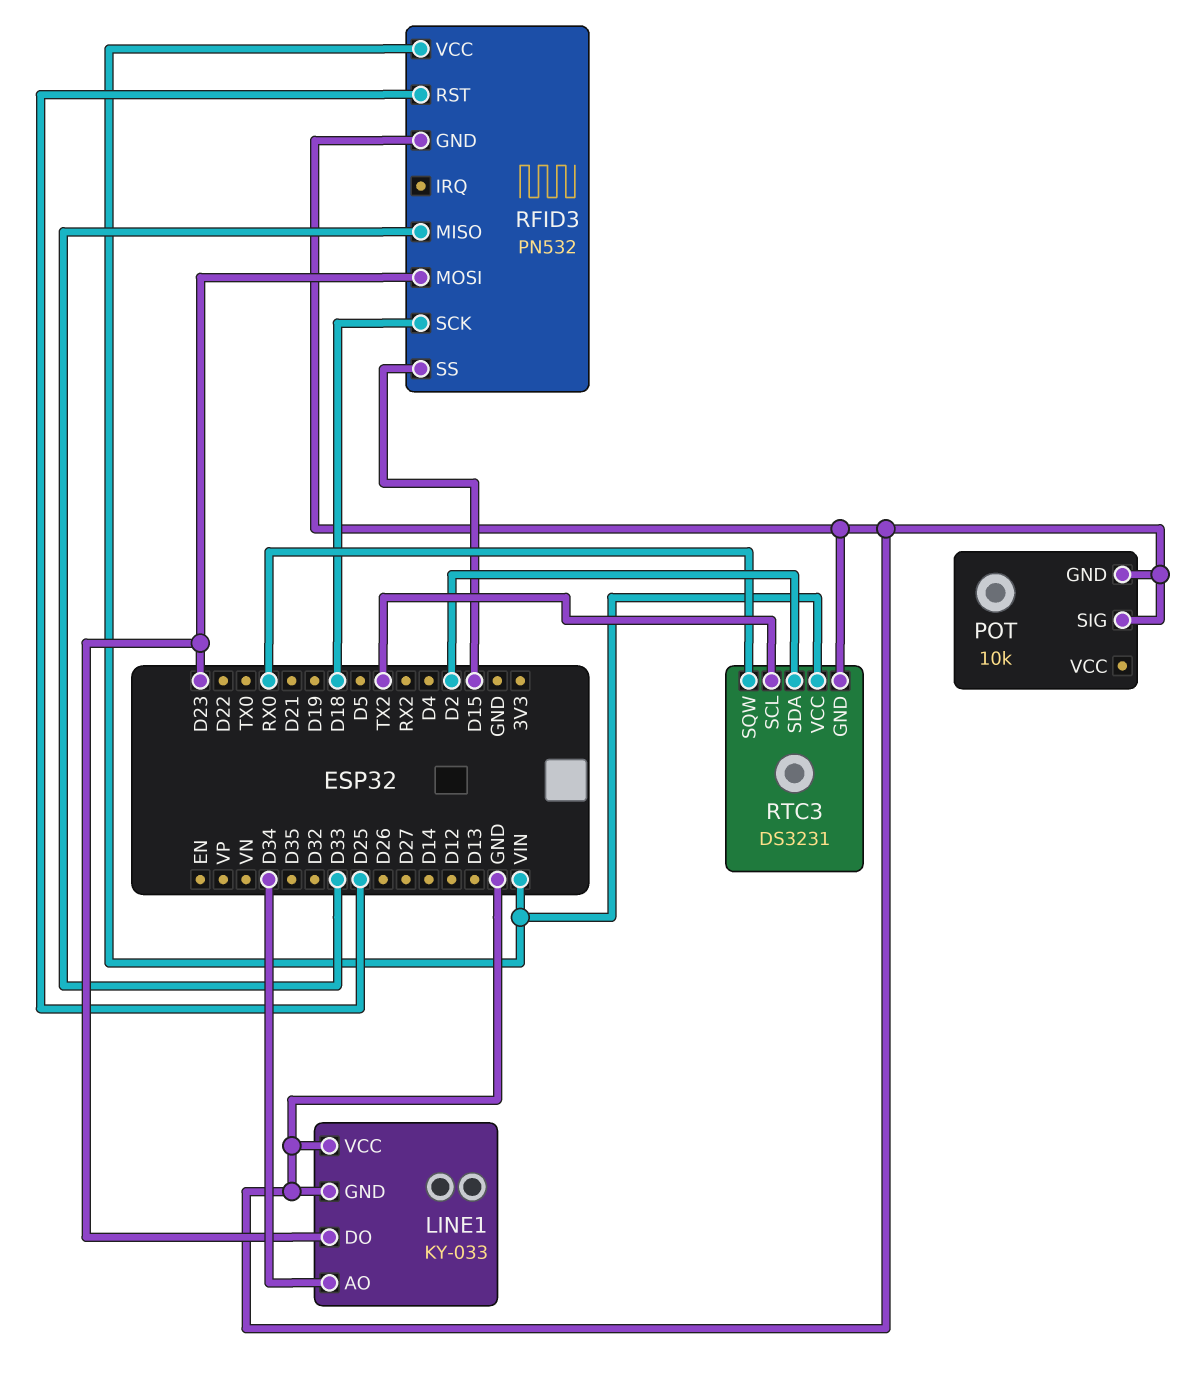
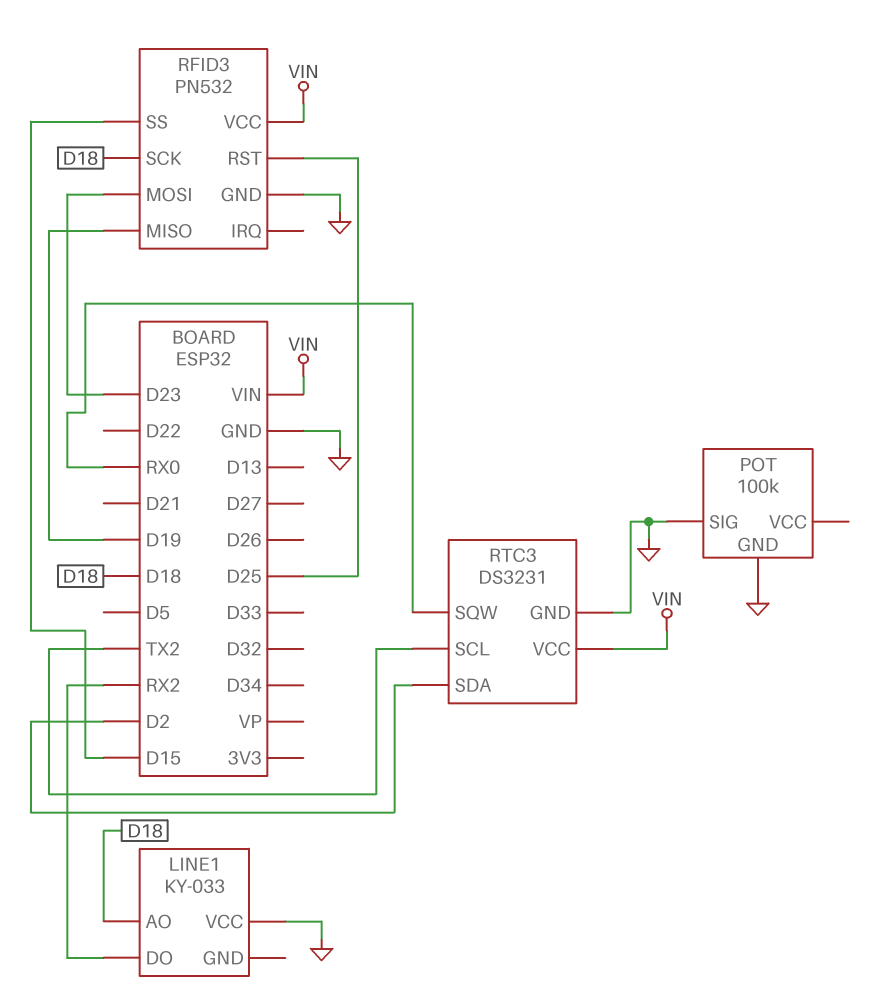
LINE1 pin AO: D34 -> D18
LINE1 pin DO: D23 -> RX2
LINE1 pin GND: GND -> none
POT: 10k -> 100k
RFID3 pin MISO: D33 -> D19

